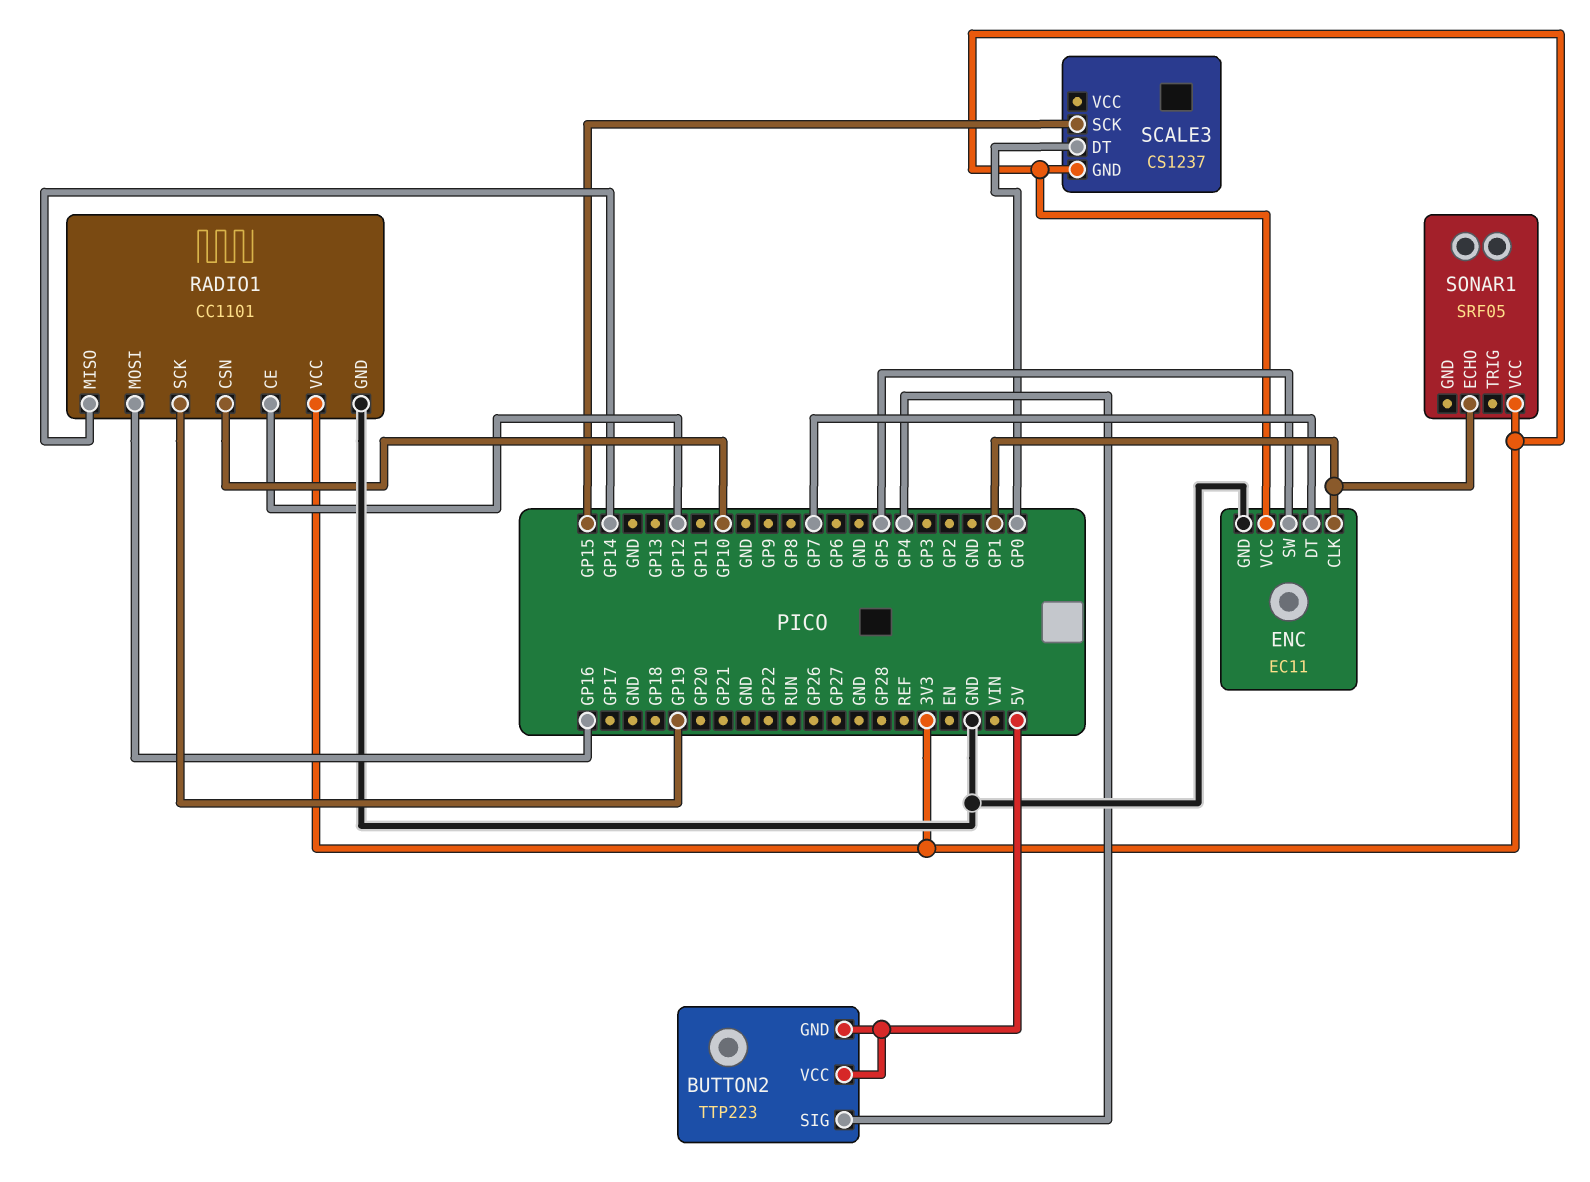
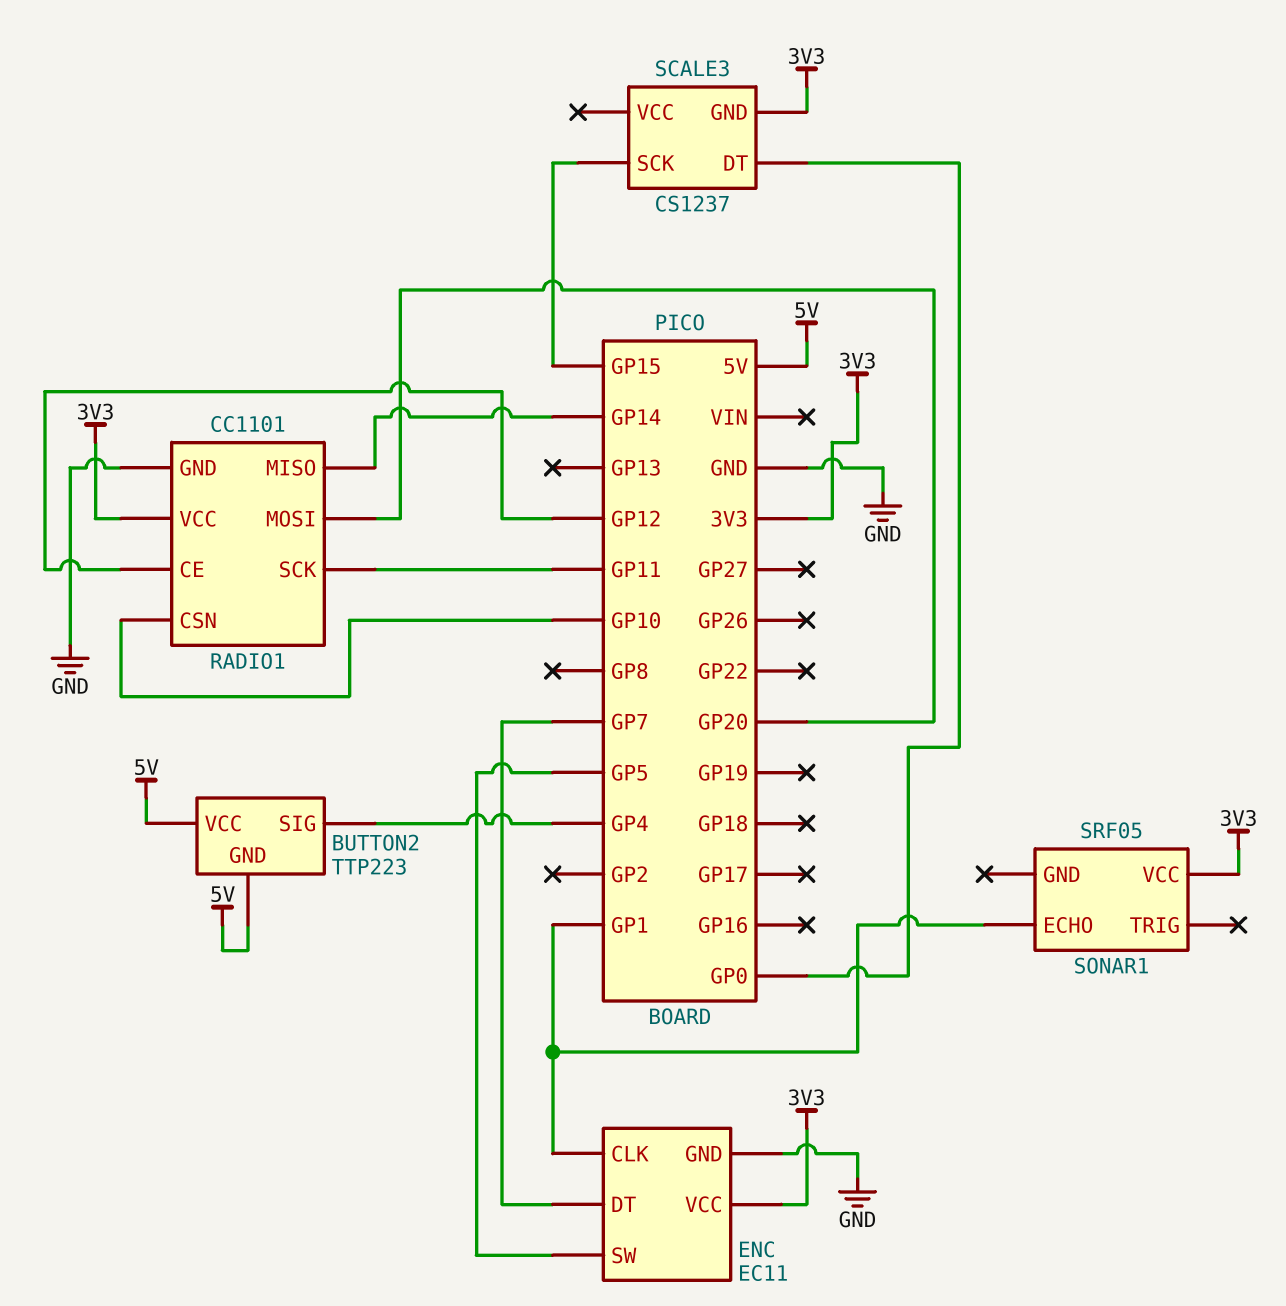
RADIO1 pin MOSI: GP16 -> GP20
RADIO1 pin SCK: GP19 -> GP11

